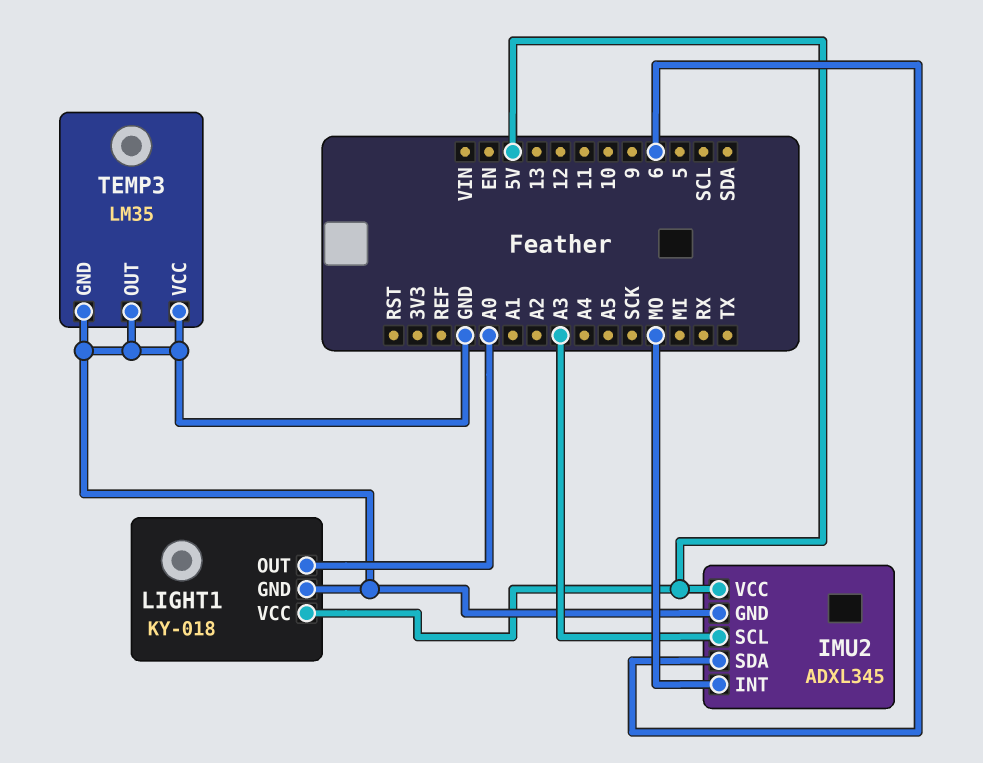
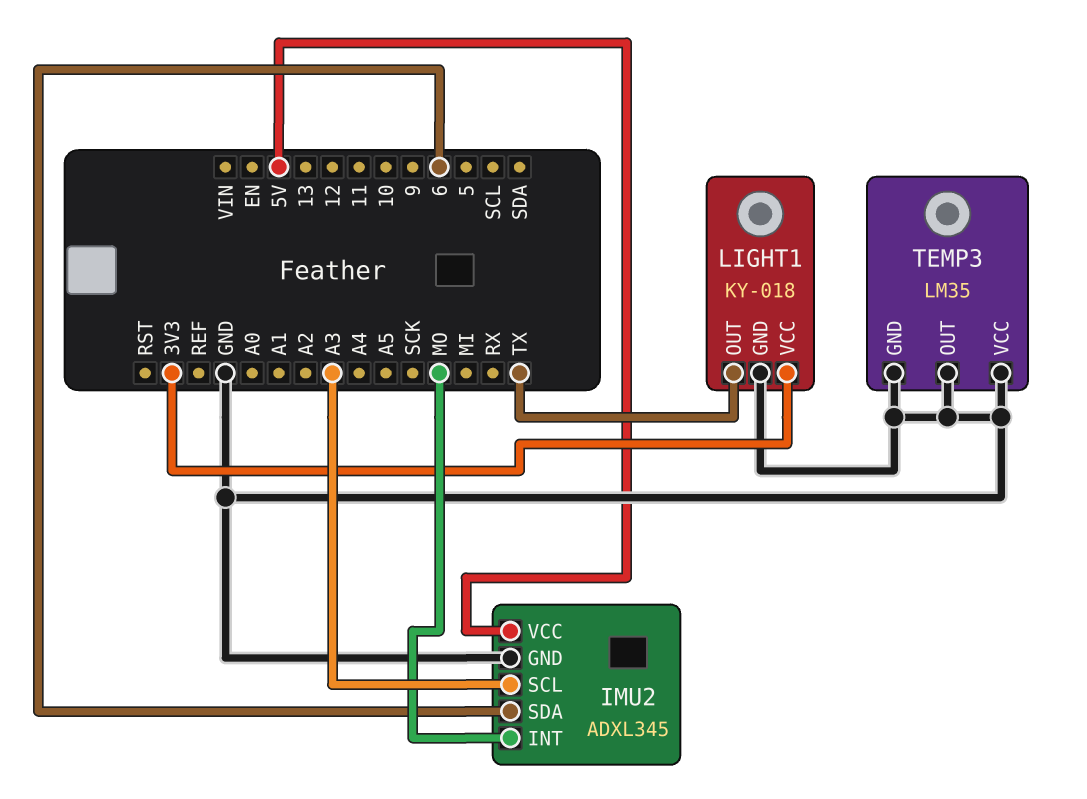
LIGHT1 pin OUT: A0 -> TX
LIGHT1 pin VCC: 5V -> 3V3

